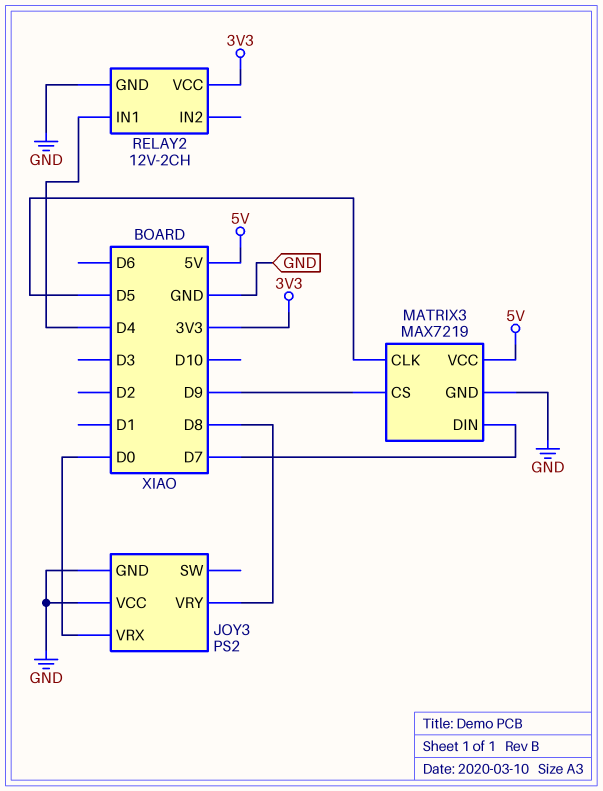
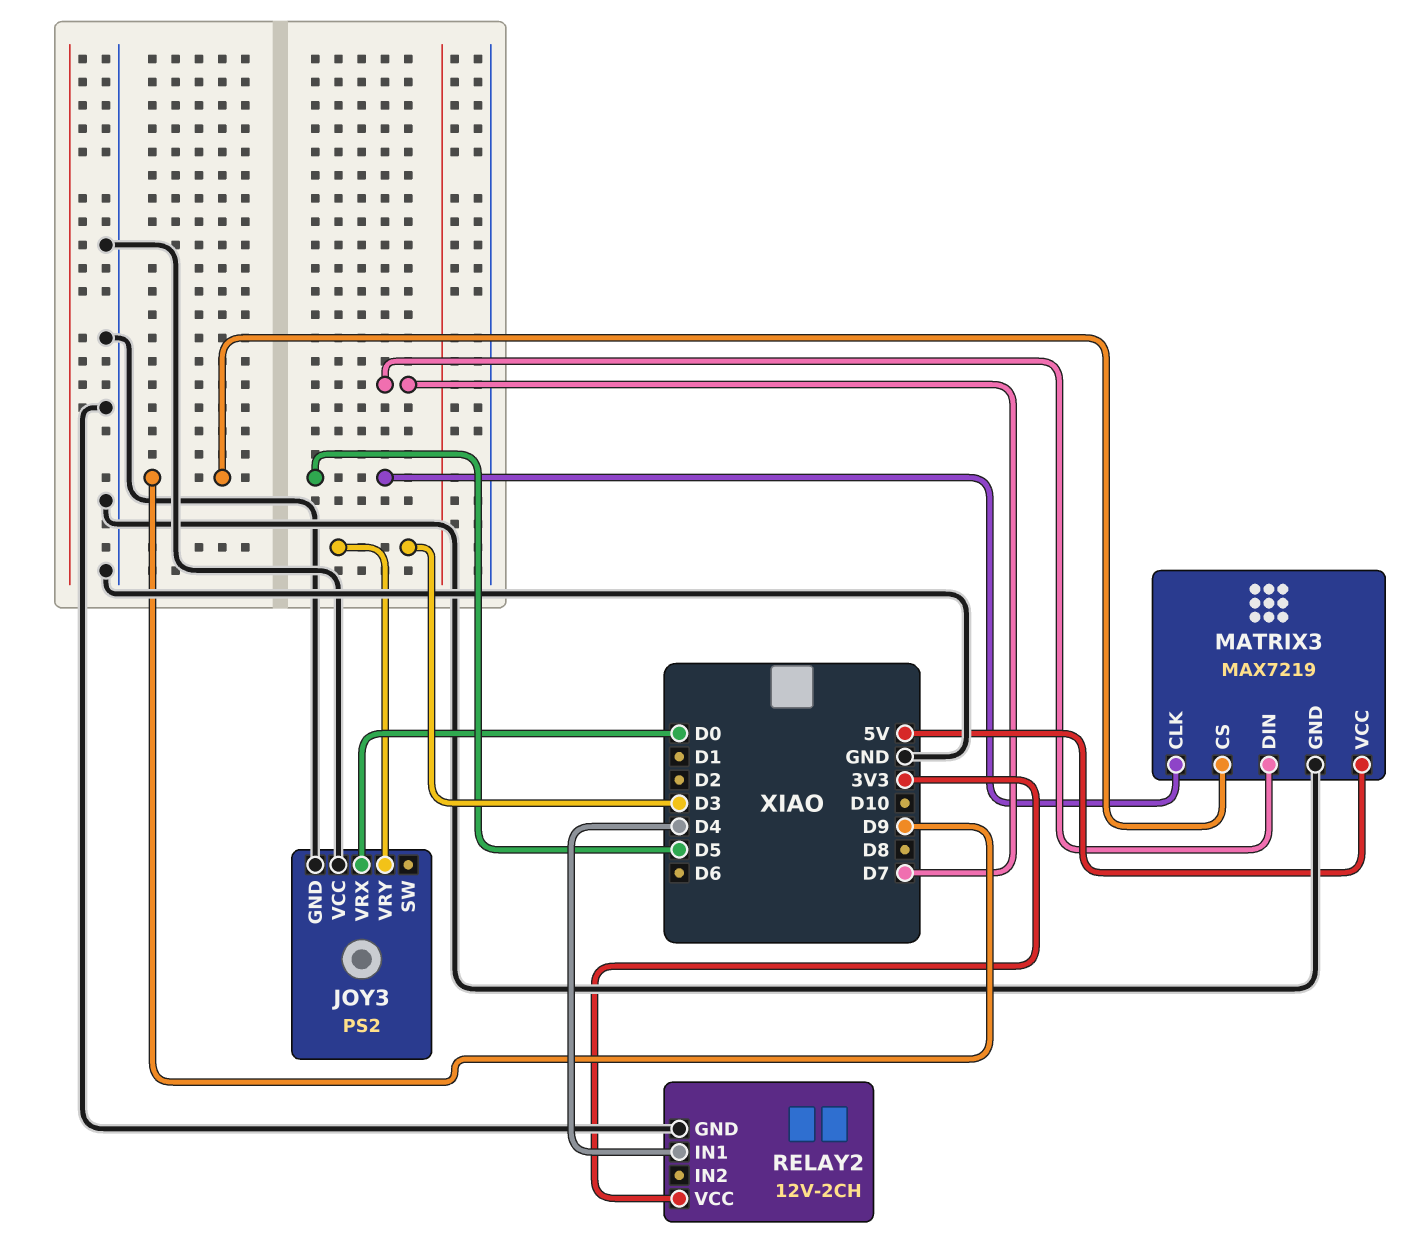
JOY3 pin VRY: D8 -> D3

